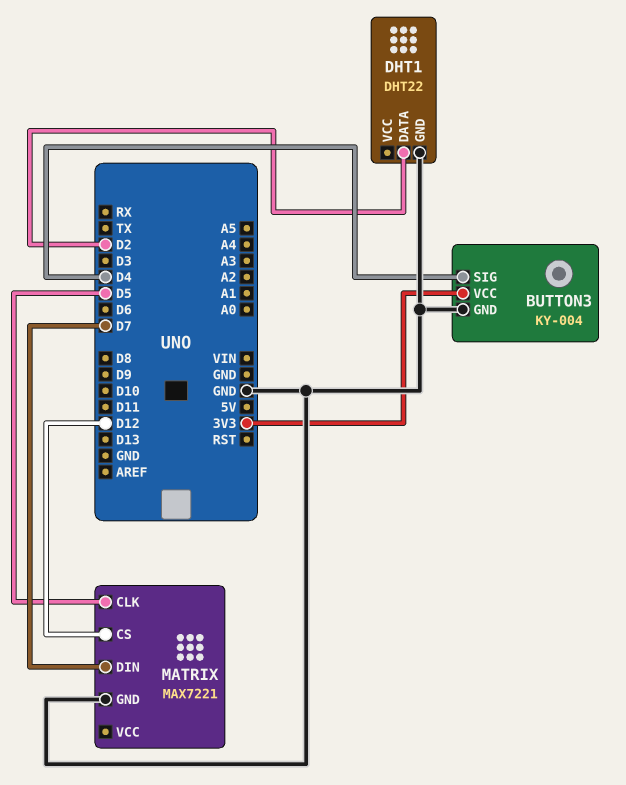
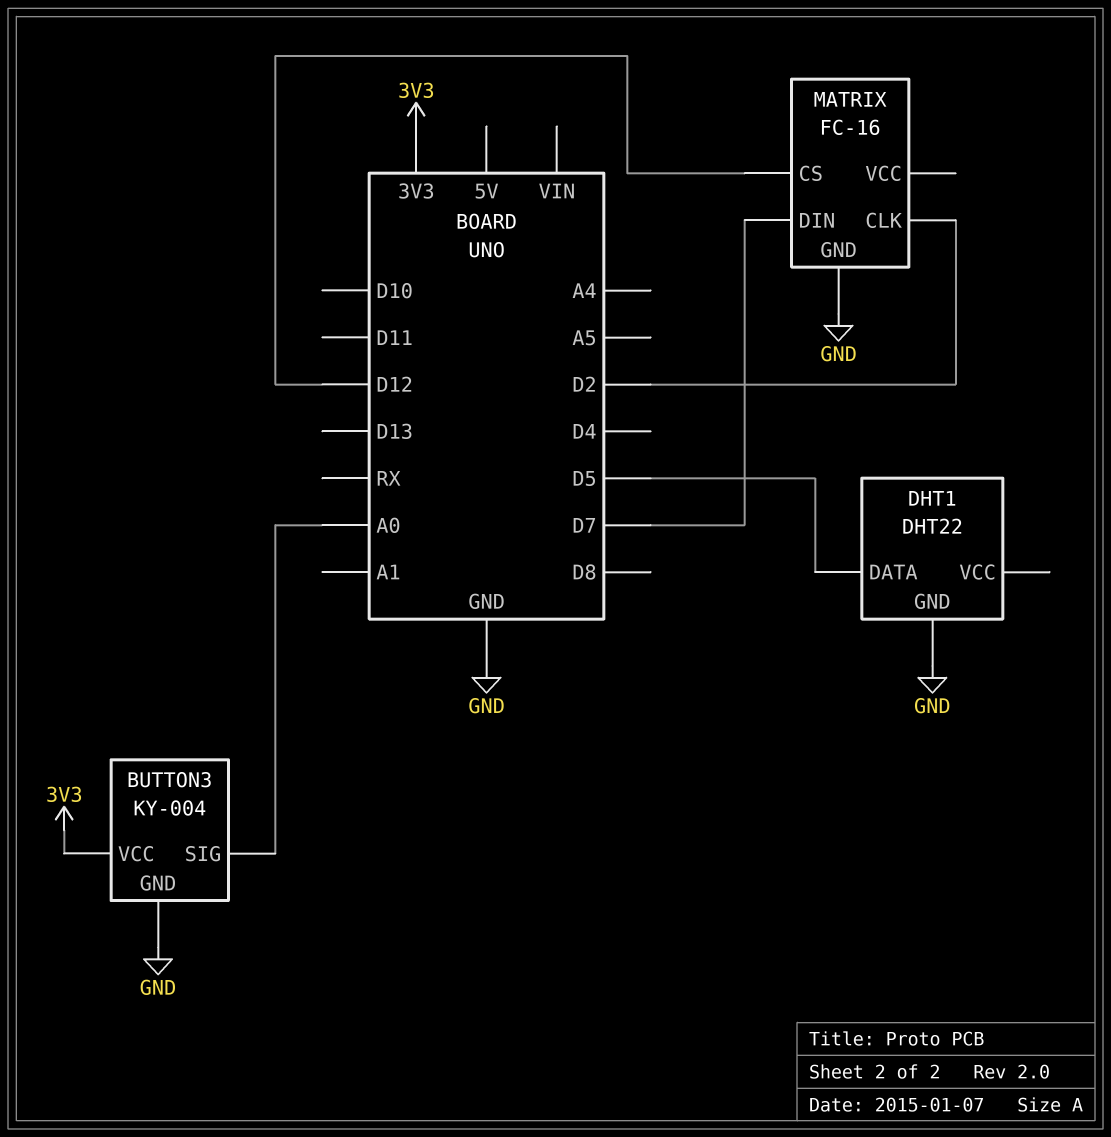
BUTTON3 pin SIG: D4 -> A0
DHT1 pin DATA: D2 -> D5
MATRIX: MAX7221 -> FC-16
MATRIX pin CLK: D5 -> D2

